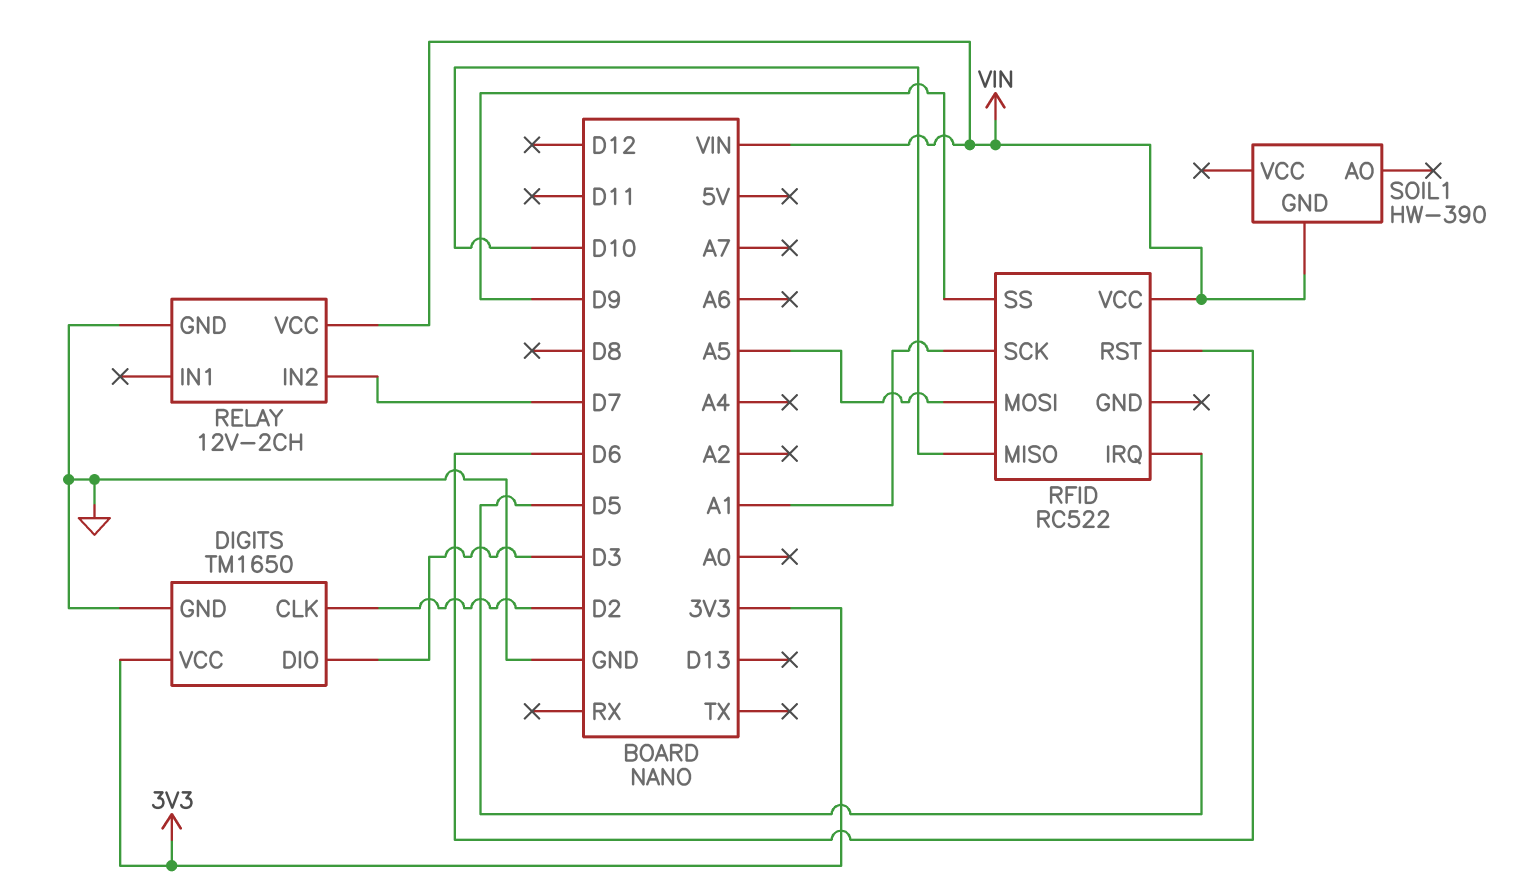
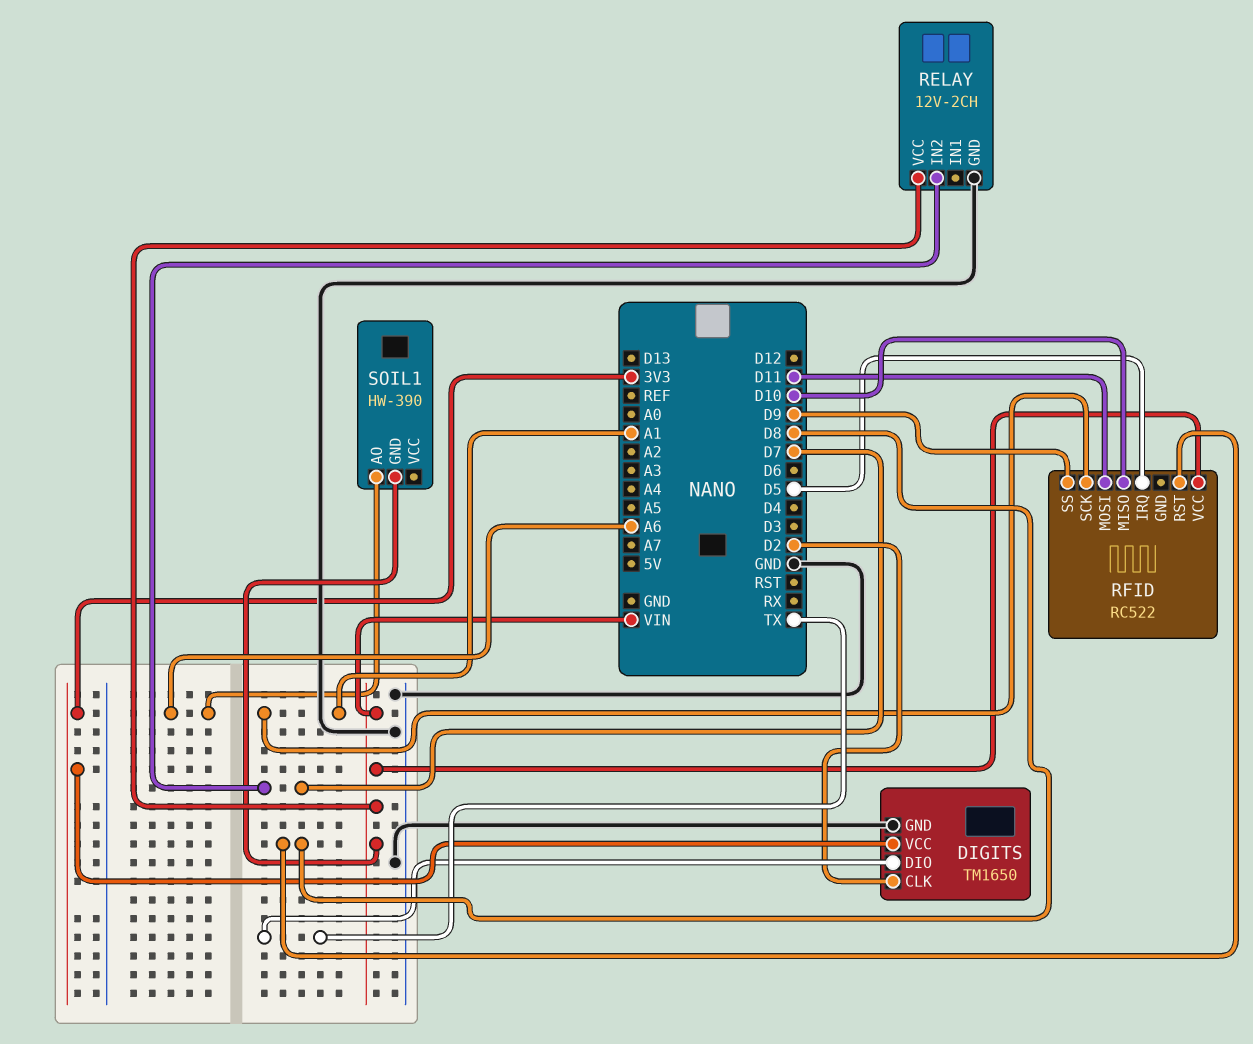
DIGITS pin DIO: D3 -> TX
RFID pin MOSI: A5 -> D11
RFID pin RST: D6 -> D8
SOIL1 pin AO: none -> A6

